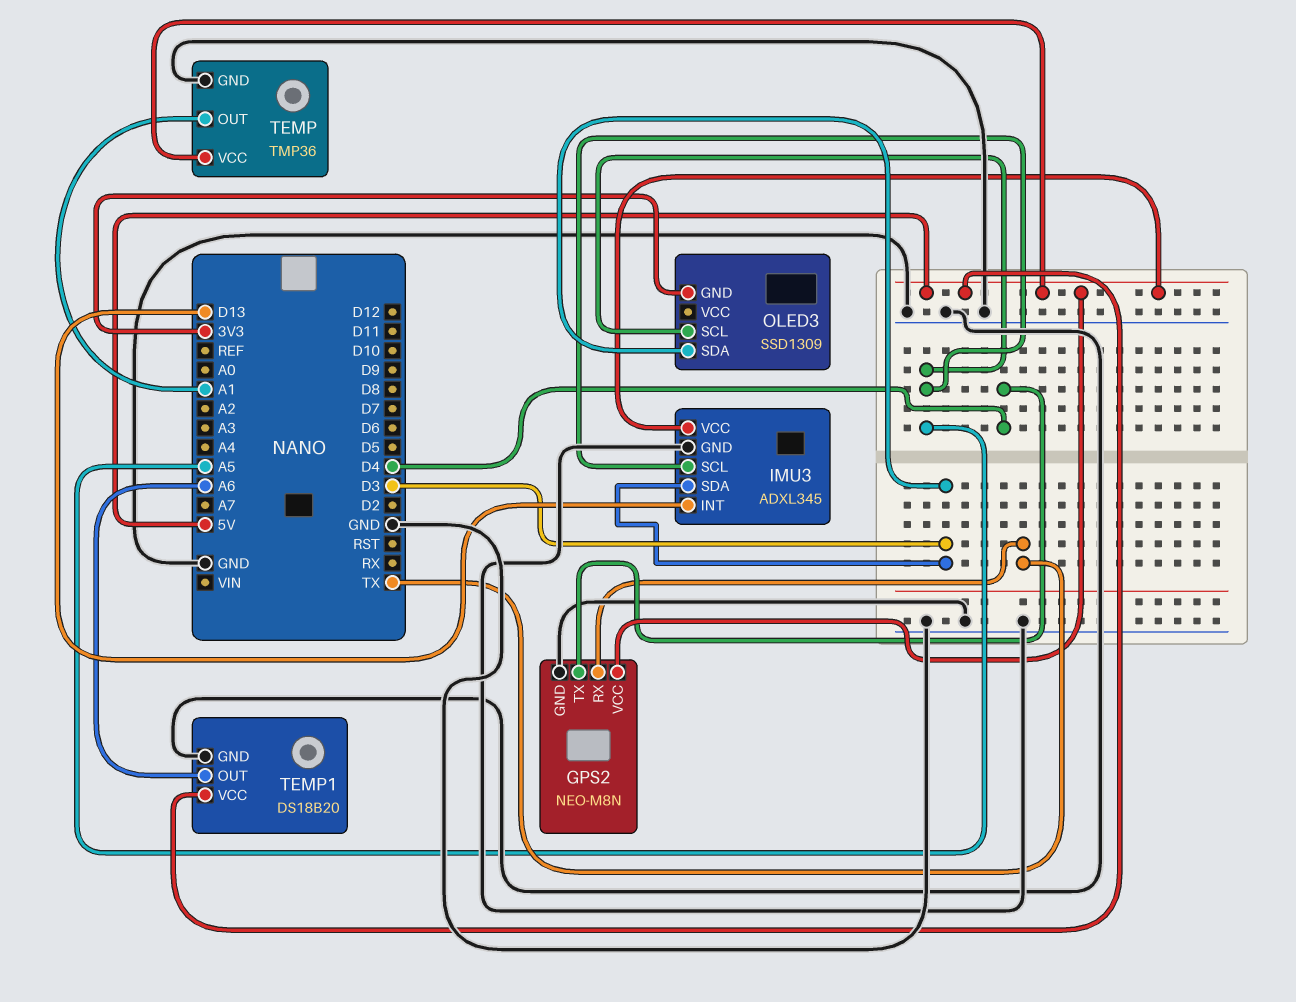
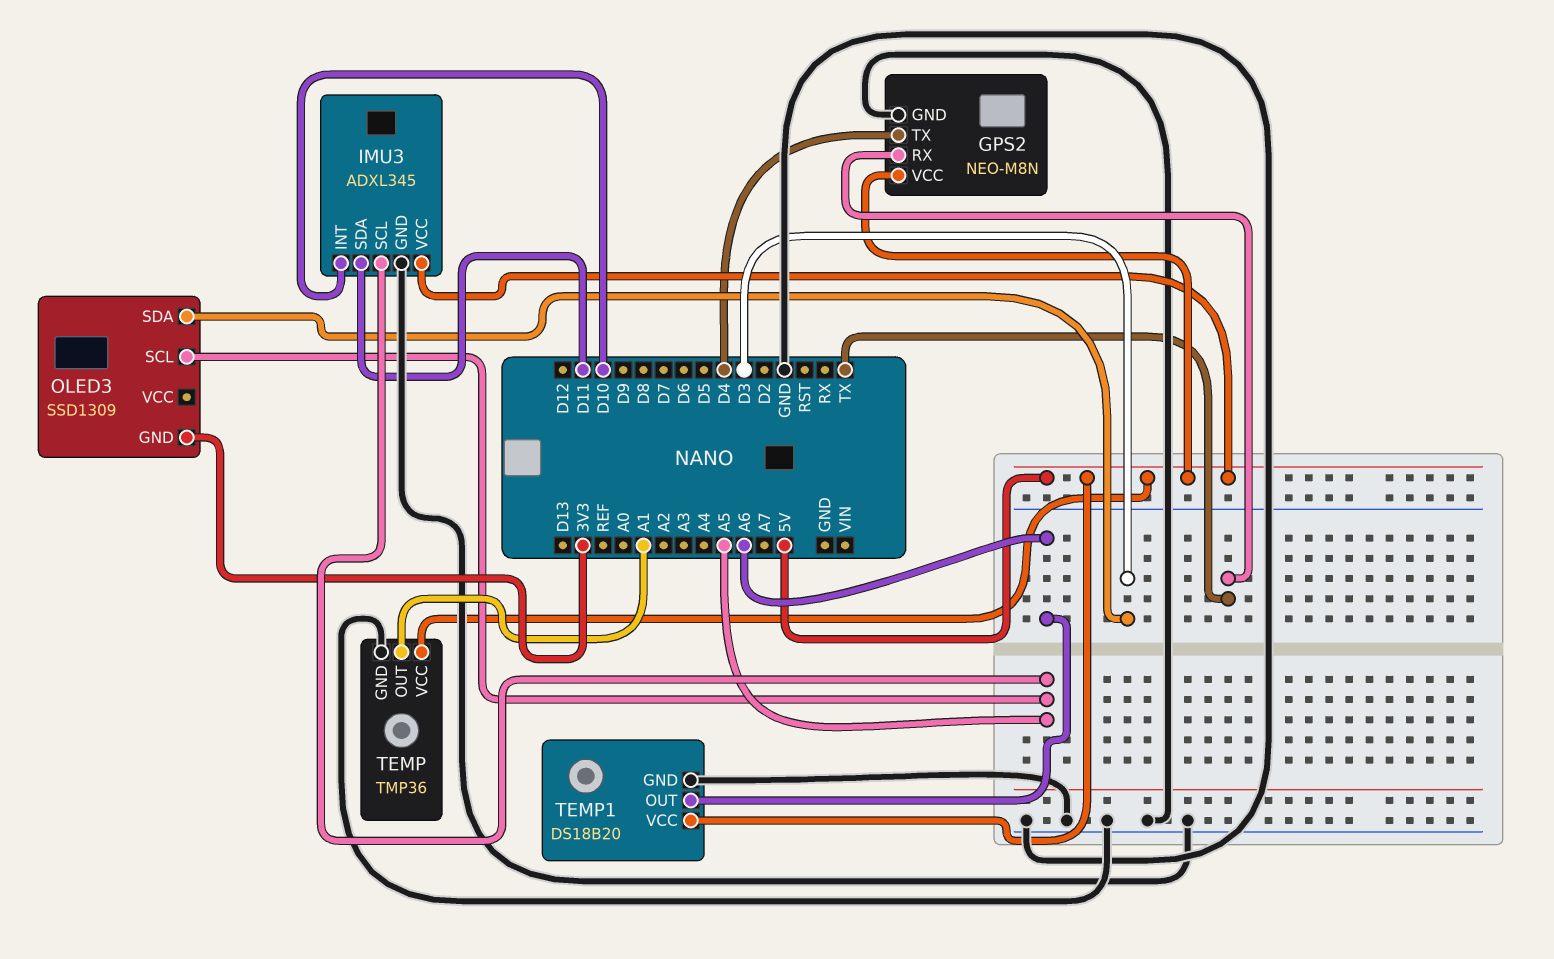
IMU3 pin INT: D13 -> D10
IMU3 pin SDA: D3 -> D11

